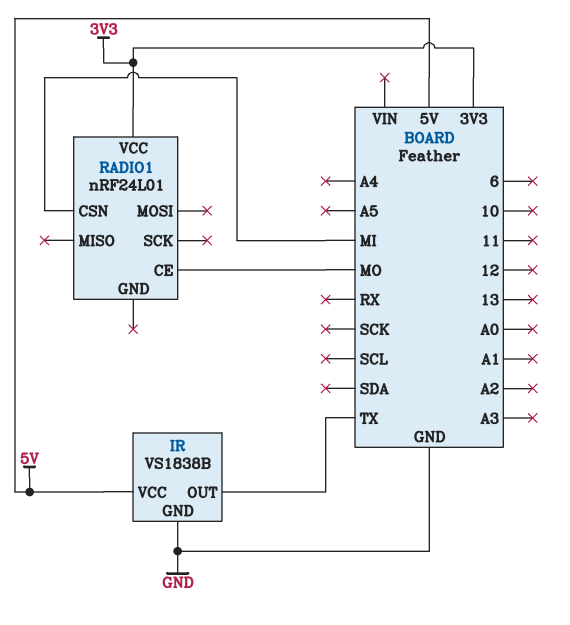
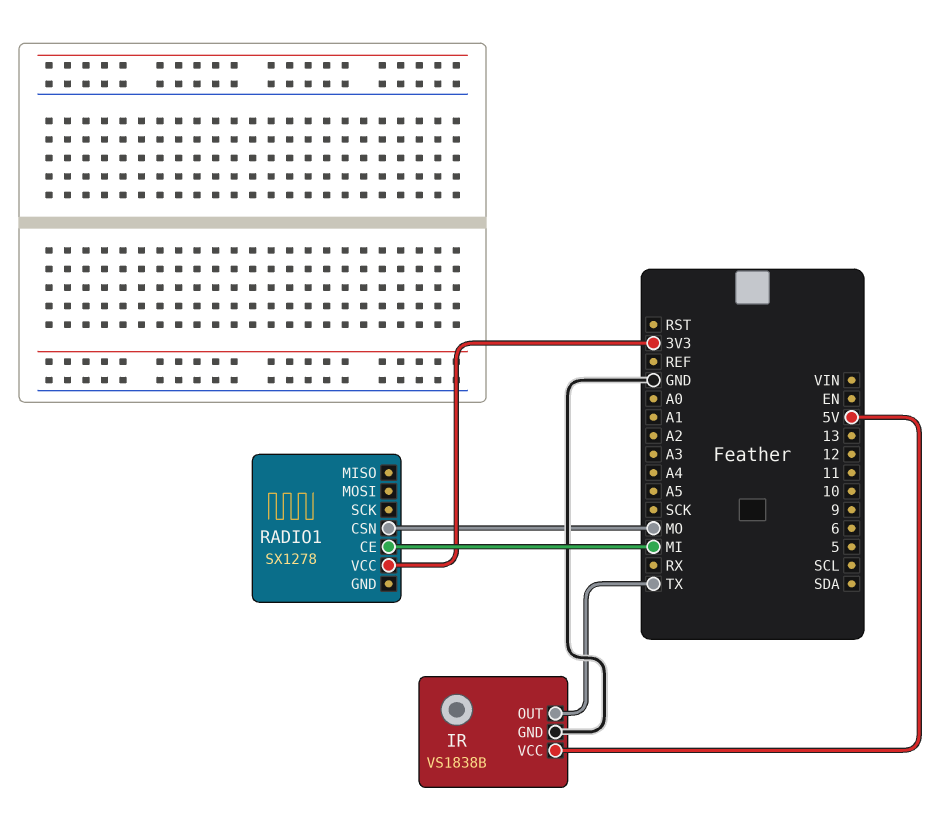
RADIO1: nRF24L01 -> SX1278
RADIO1 pin CE: MO -> MI
RADIO1 pin CSN: MI -> MO

